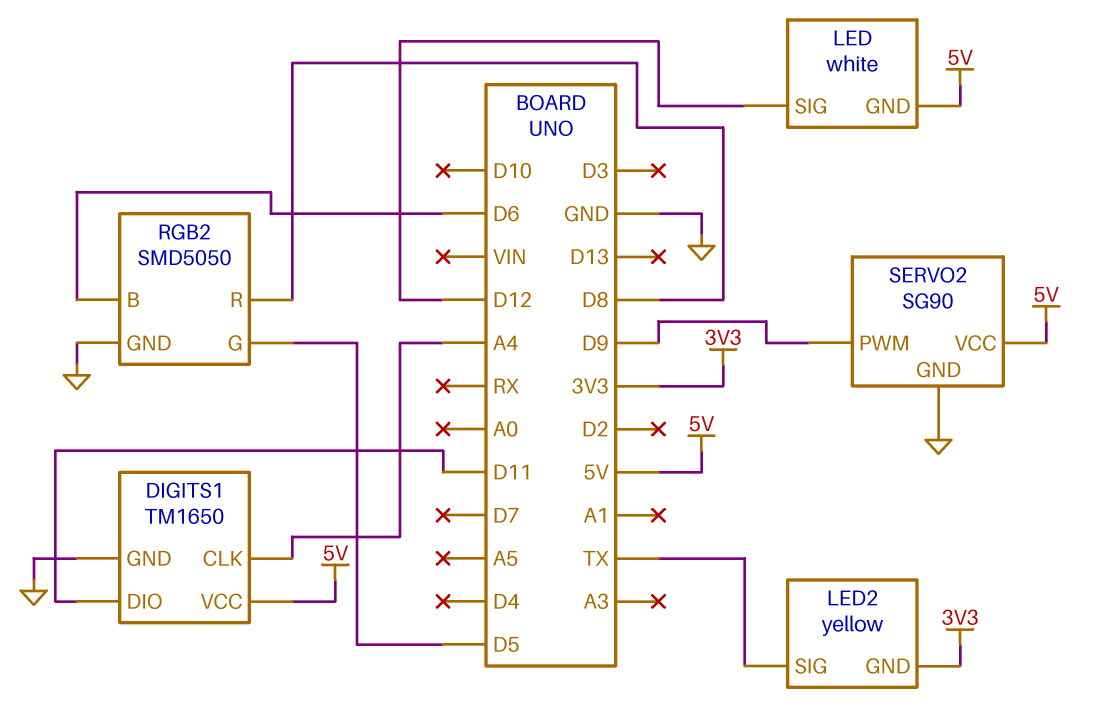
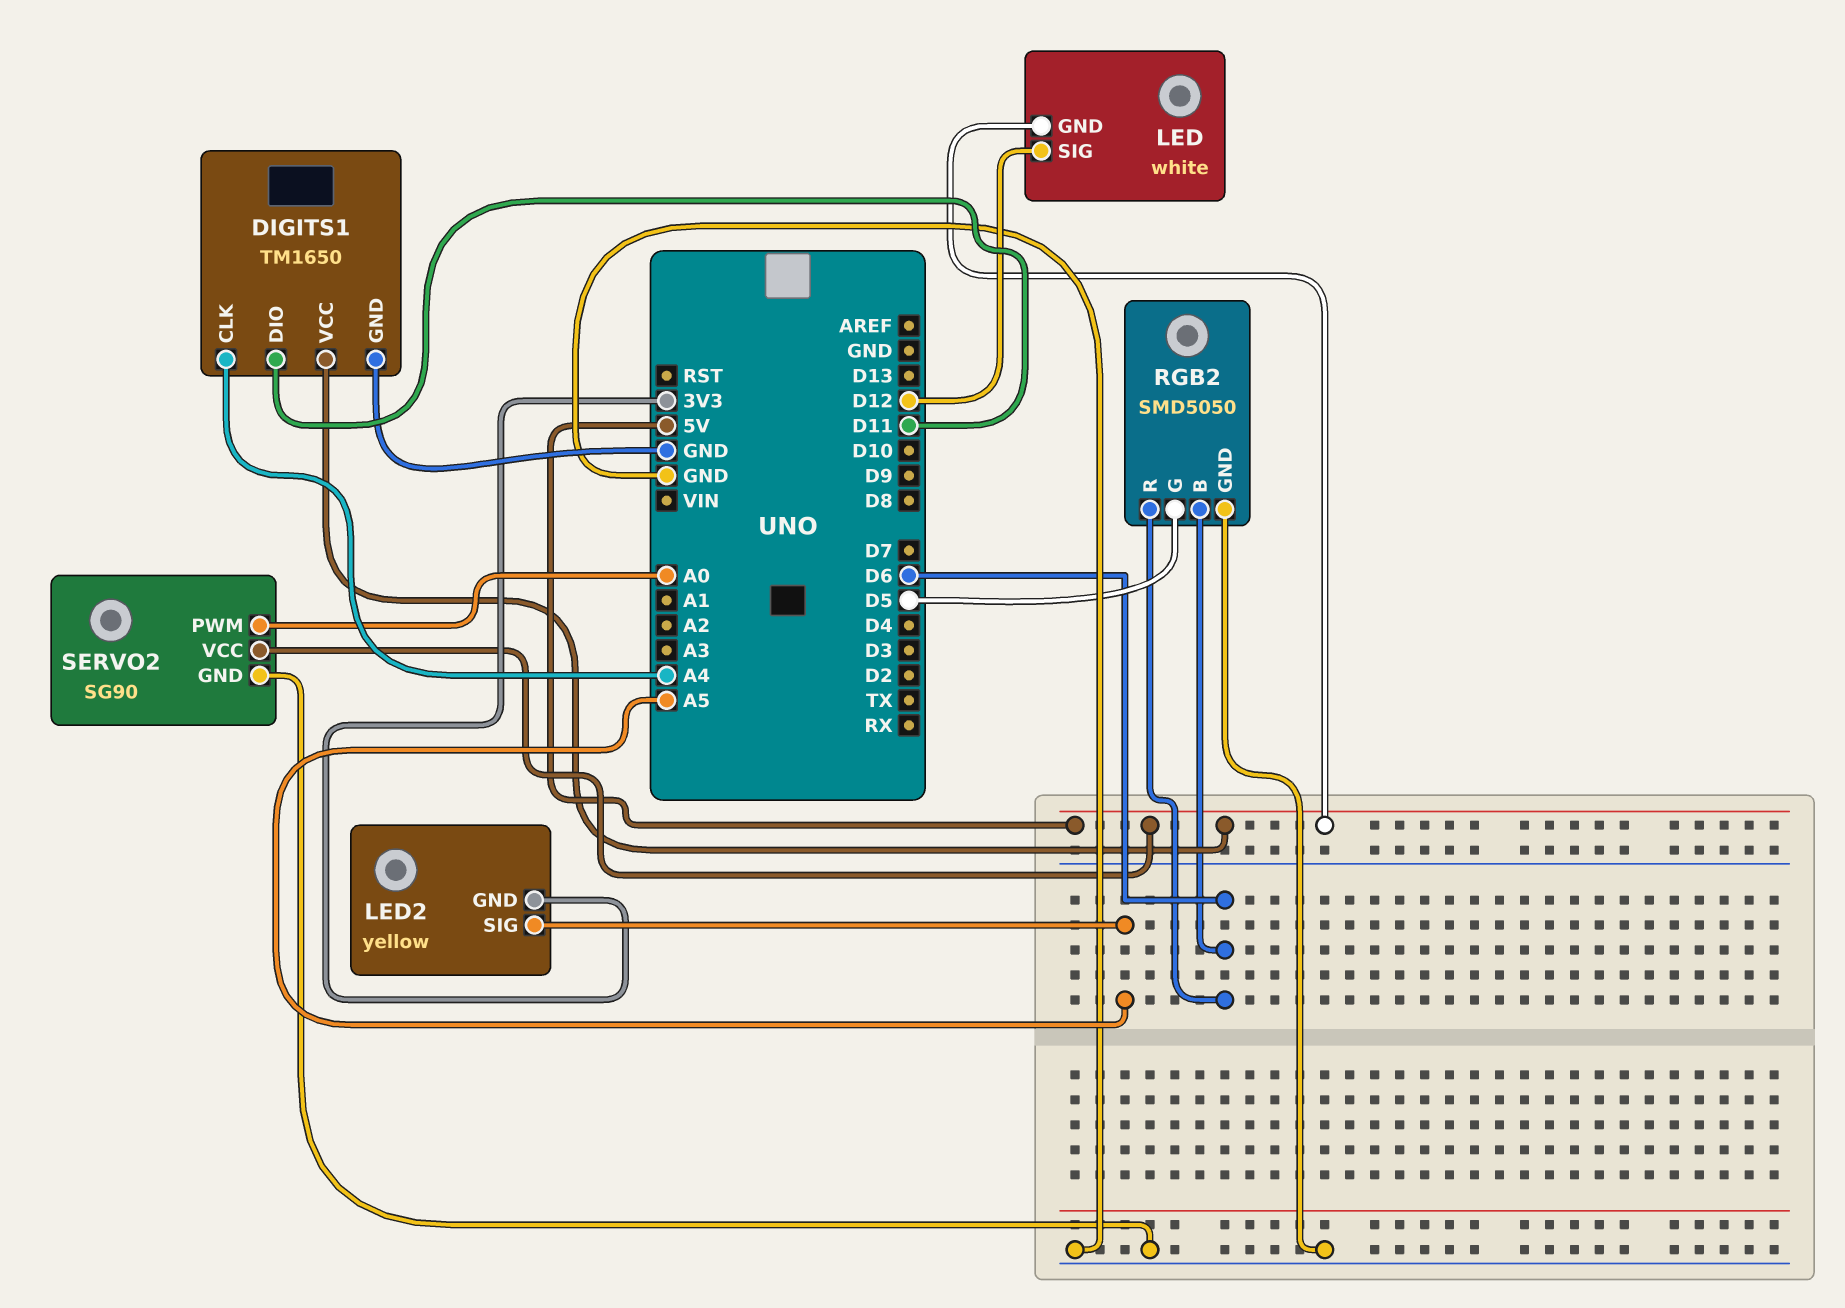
LED2 pin SIG: TX -> A5
RGB2 pin R: D8 -> D6
SERVO2 pin PWM: D9 -> A0

